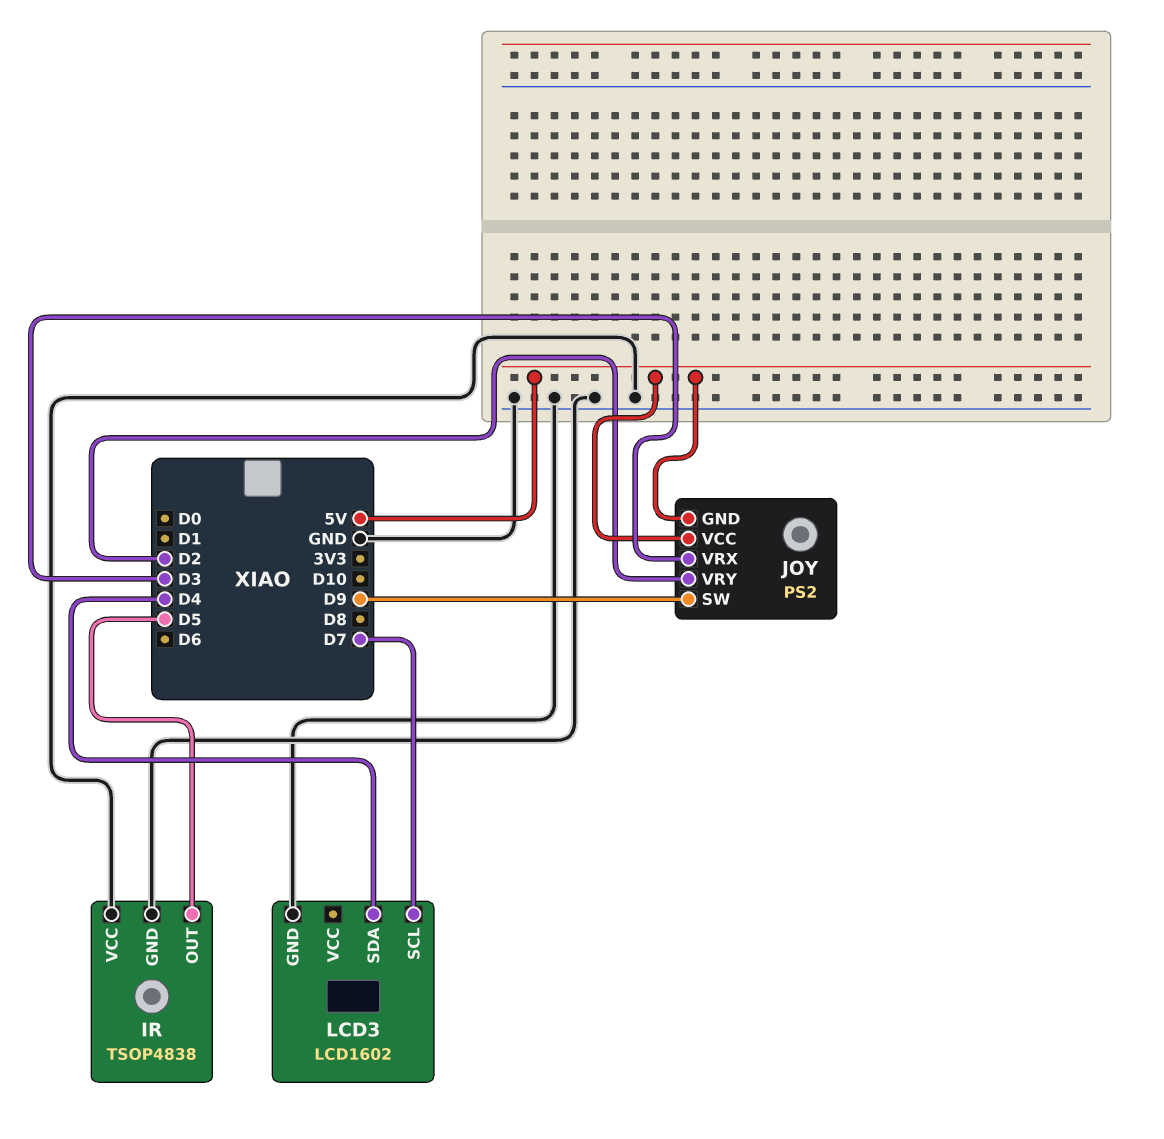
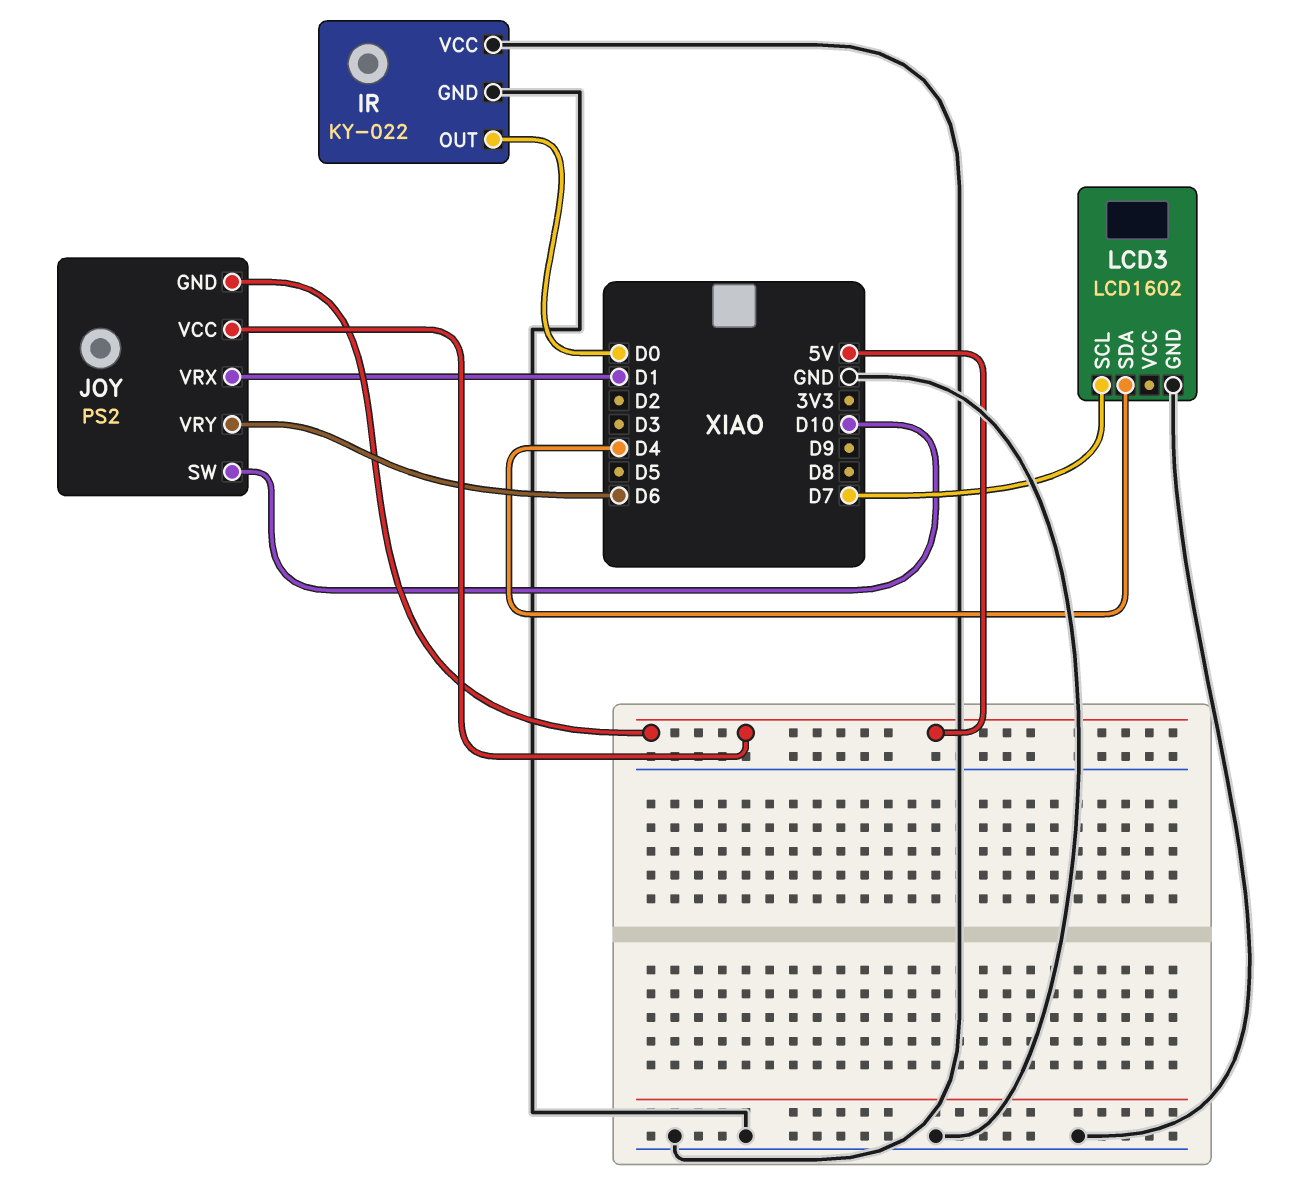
IR: TSOP4838 -> KY-022
IR pin OUT: D5 -> D0
JOY pin SW: D9 -> D10
JOY pin VRX: D3 -> D1
JOY pin VRY: D2 -> D6

